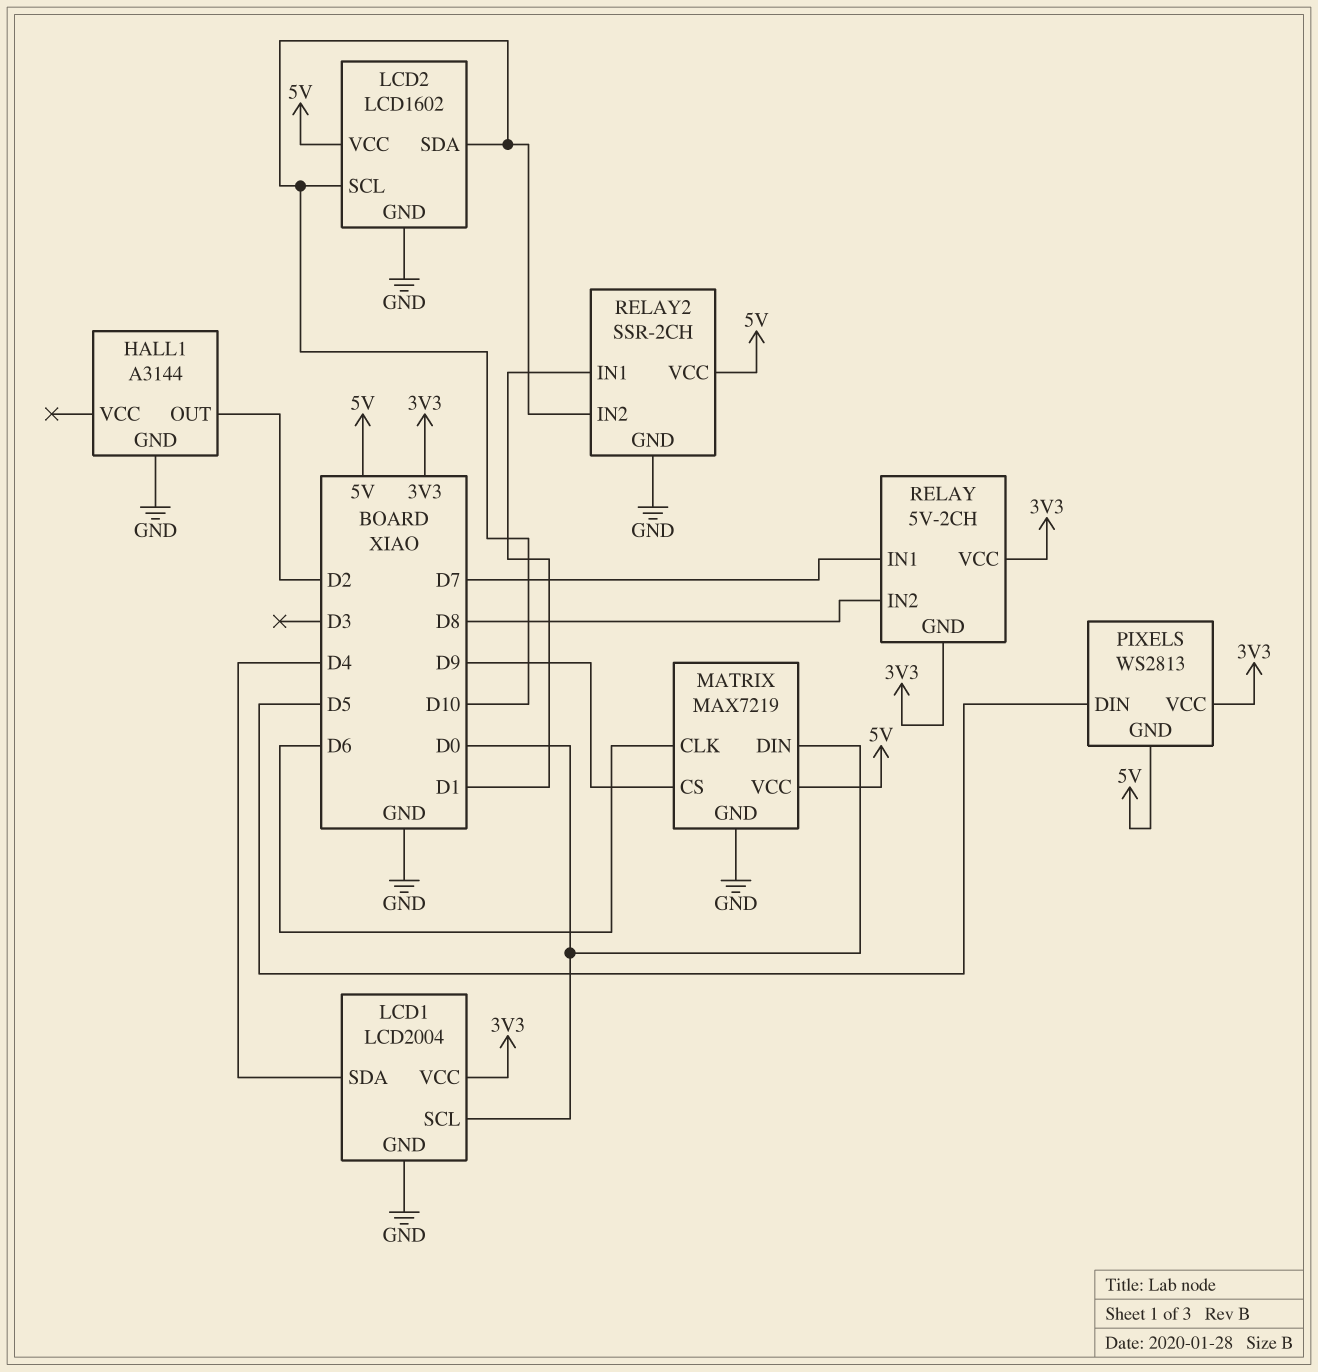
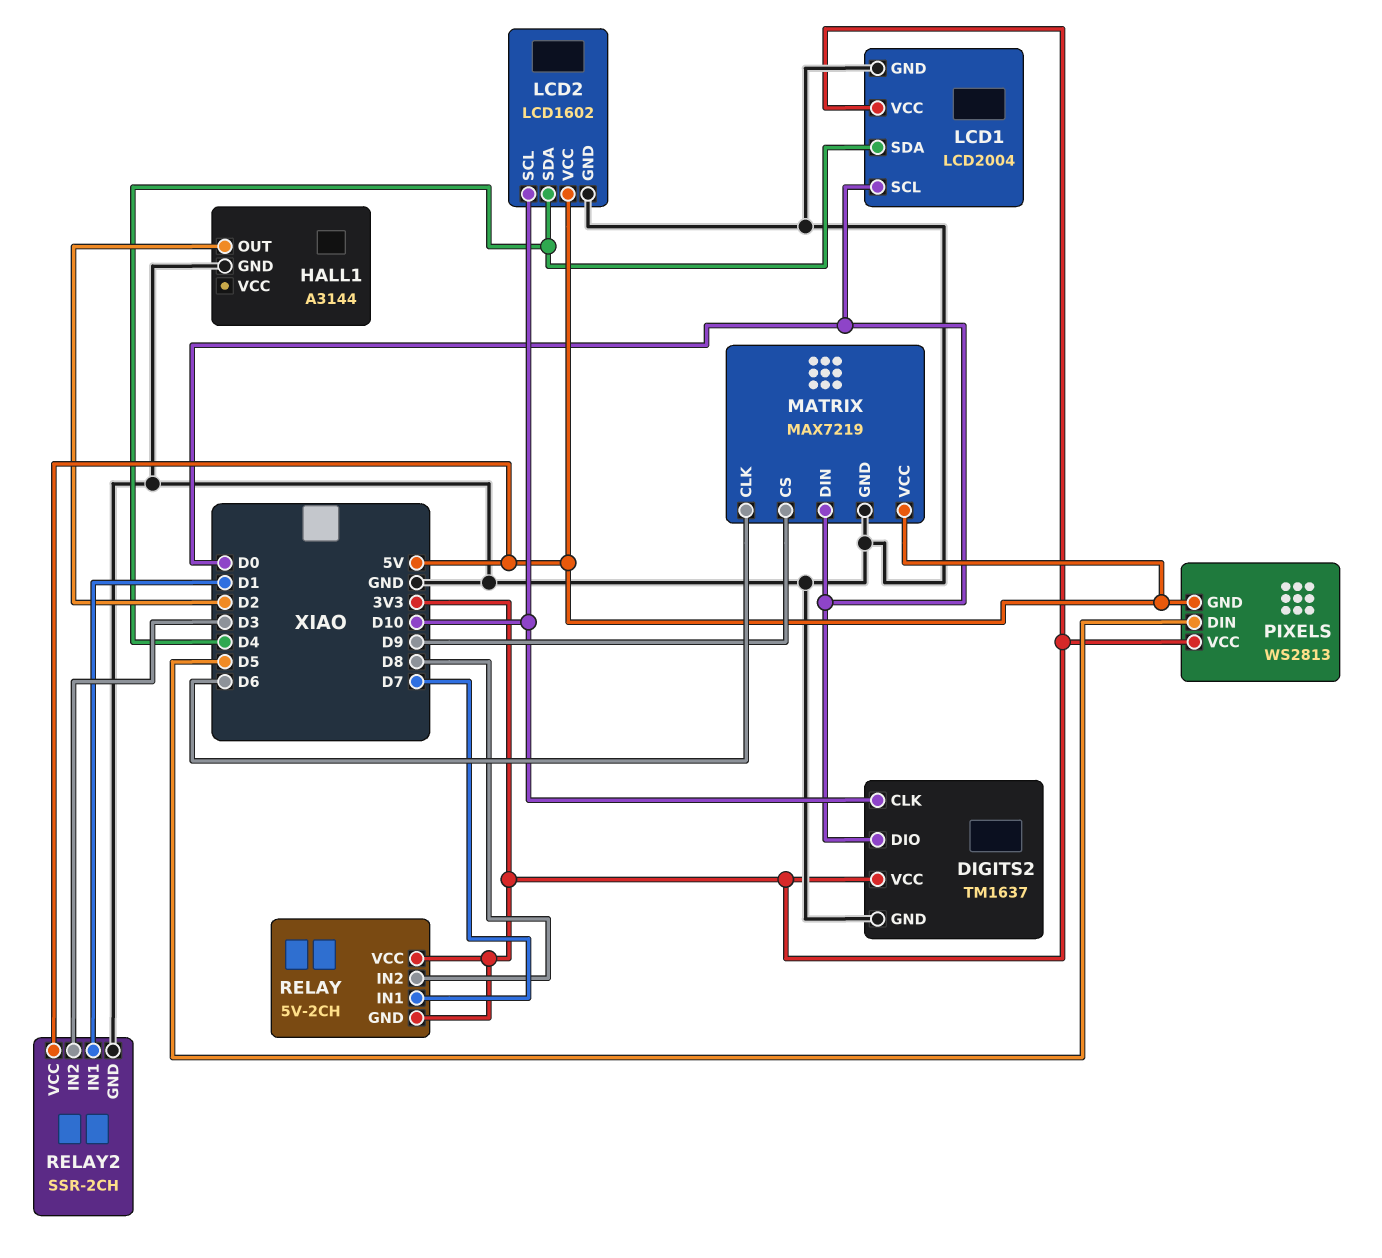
DIGITS2: none -> TM1637
DIGITS2 pin CLK: none -> D10
DIGITS2 pin DIO: none -> D0
DIGITS2 pin GND: none -> GND
DIGITS2 pin VCC: none -> 3V3
LCD2 pin SDA: D10 -> D4
RELAY2 pin IN2: D10 -> D3

